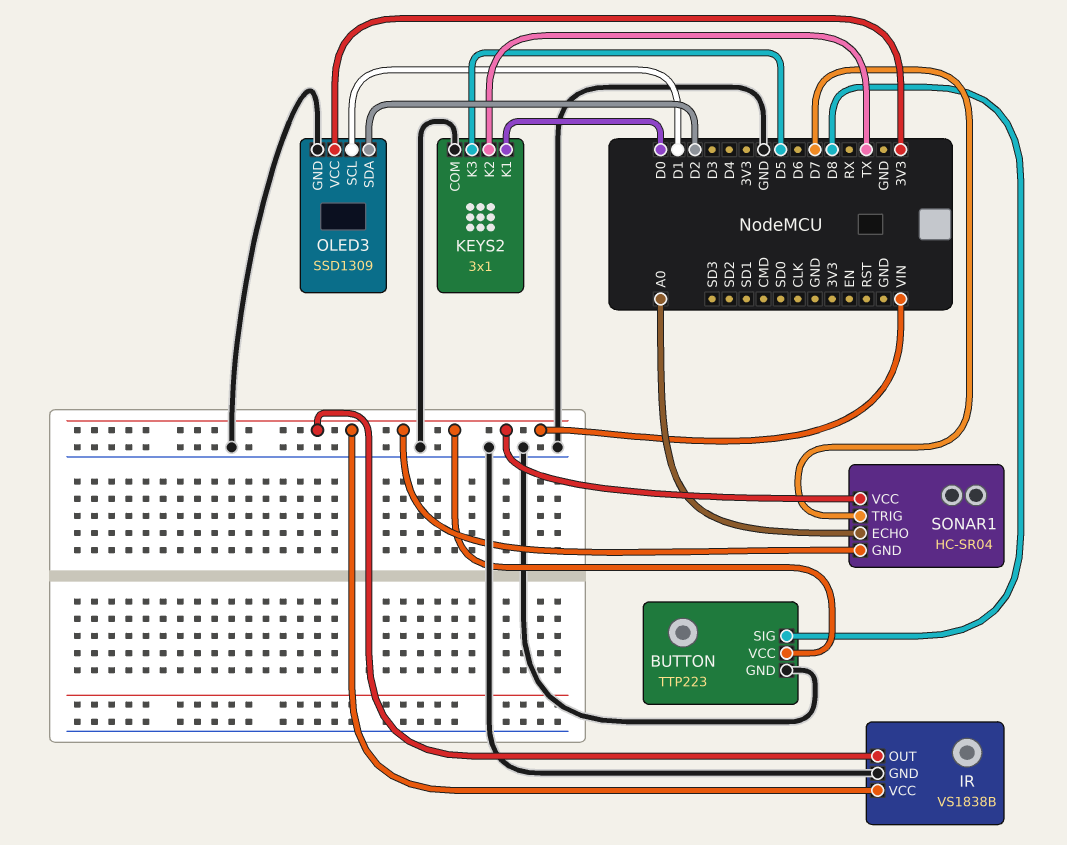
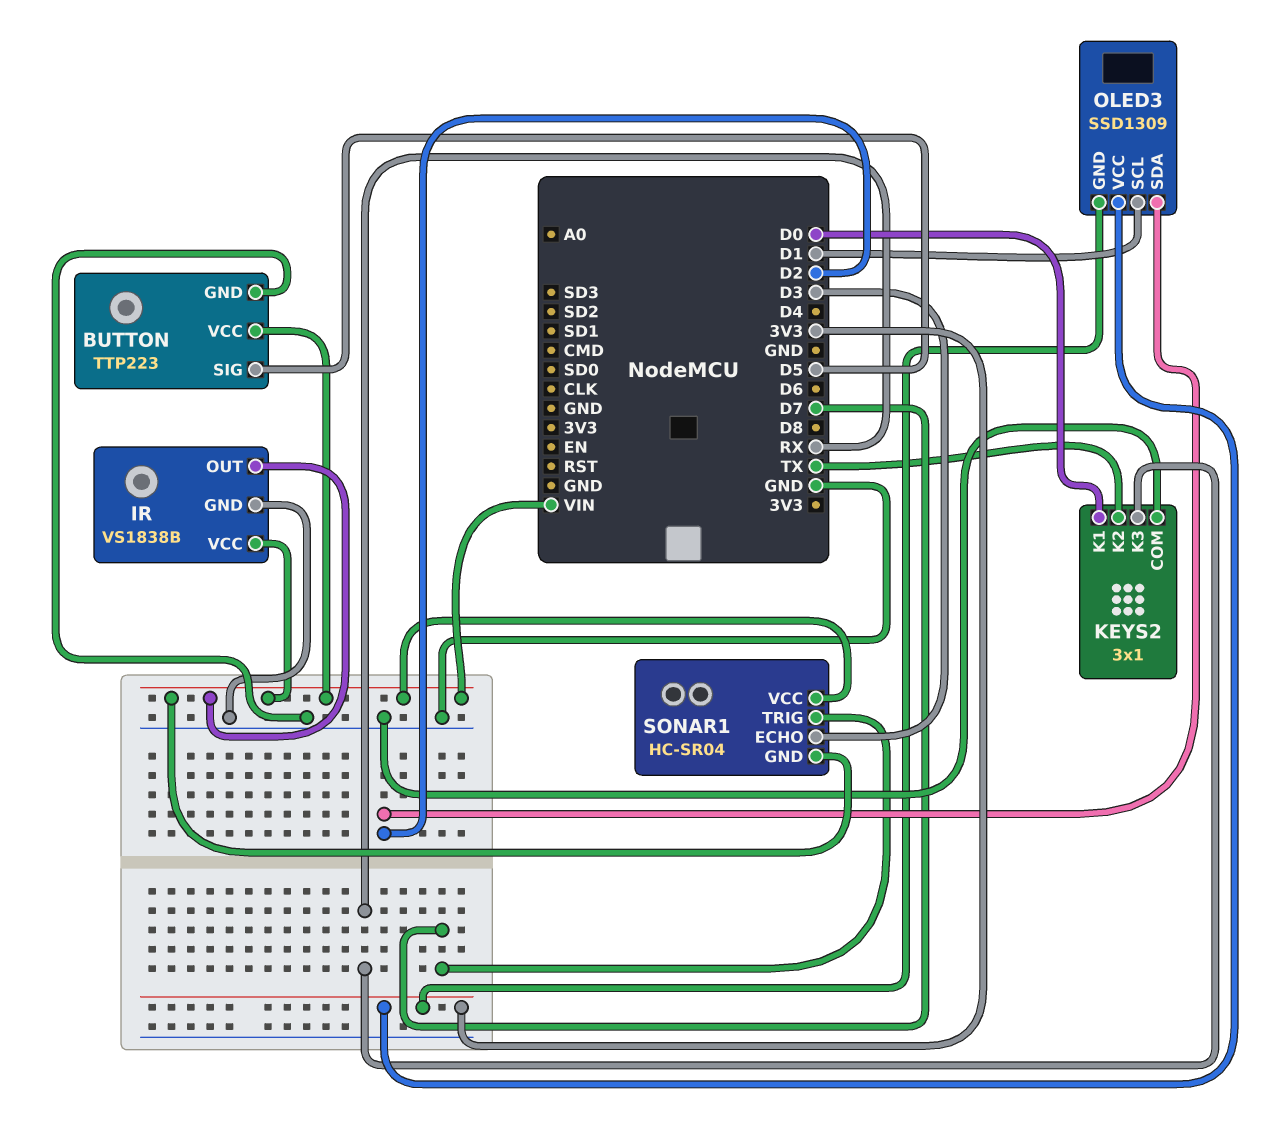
BUTTON pin SIG: D8 -> D5
KEYS2 pin K3: D5 -> RX
OLED3 pin GND: GND -> 3V3
SONAR1 pin ECHO: A0 -> D3

